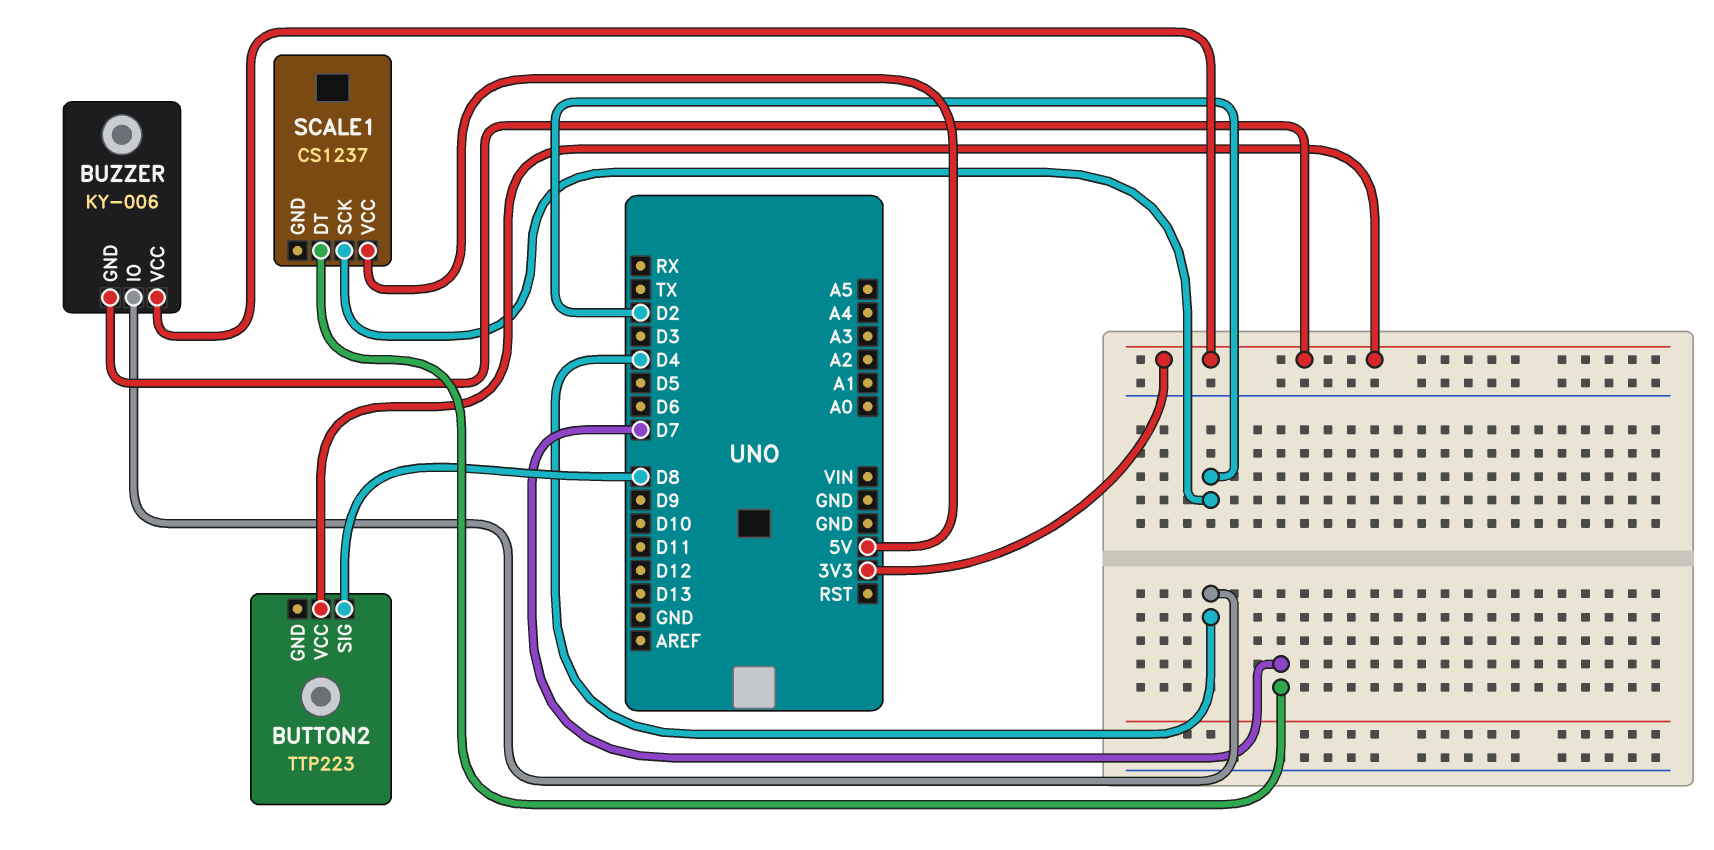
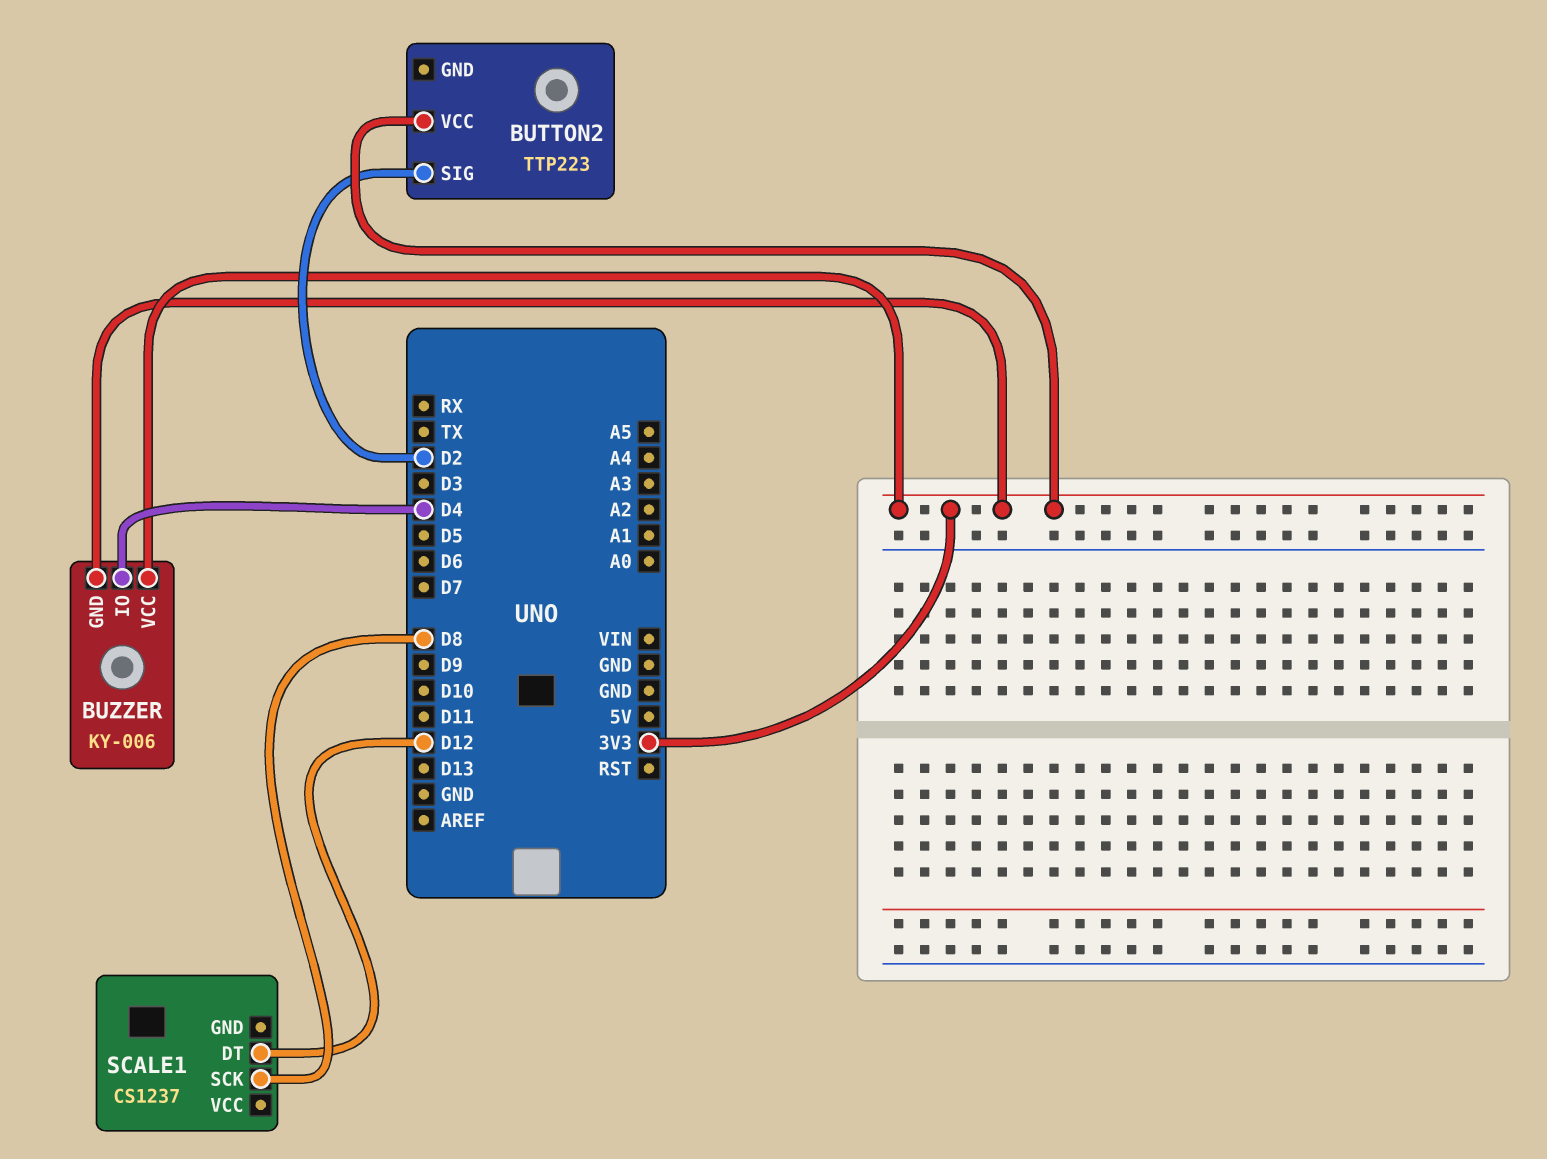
BUTTON2 pin SIG: D8 -> D2
SCALE1 pin DT: D7 -> D12
SCALE1 pin SCK: D2 -> D8
SCALE1 pin VCC: 5V -> none

